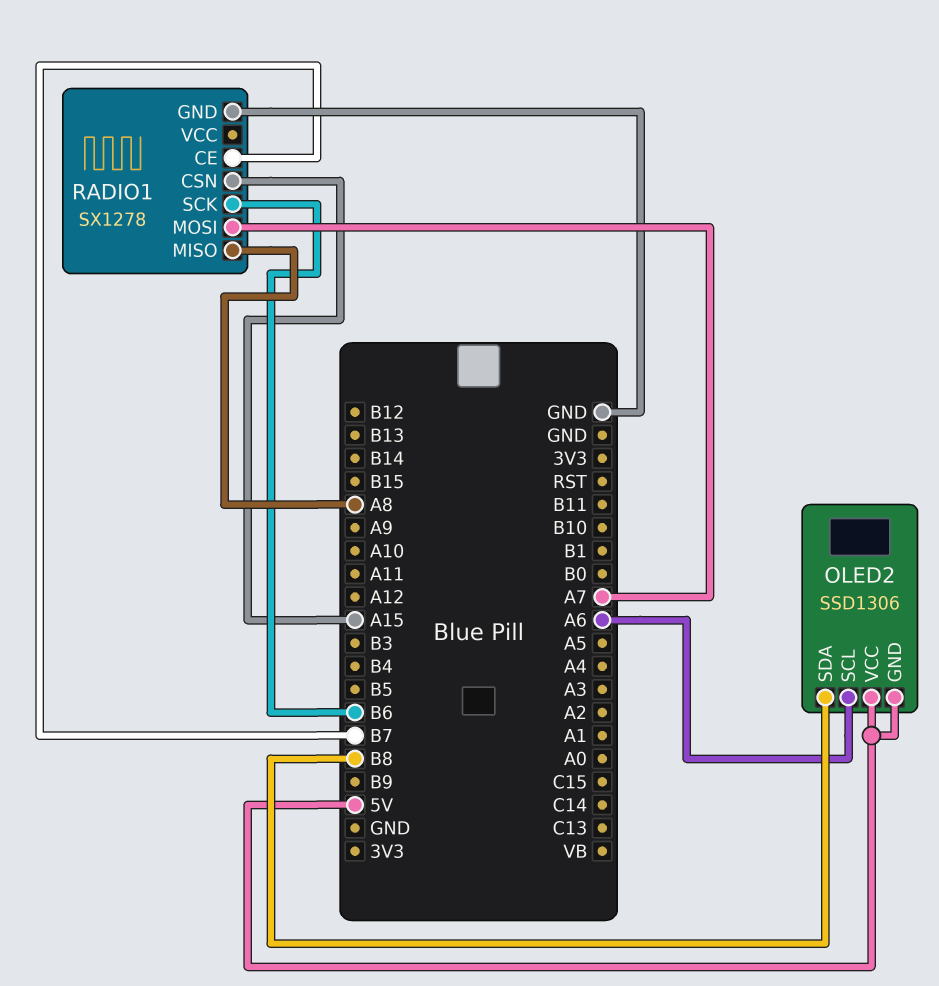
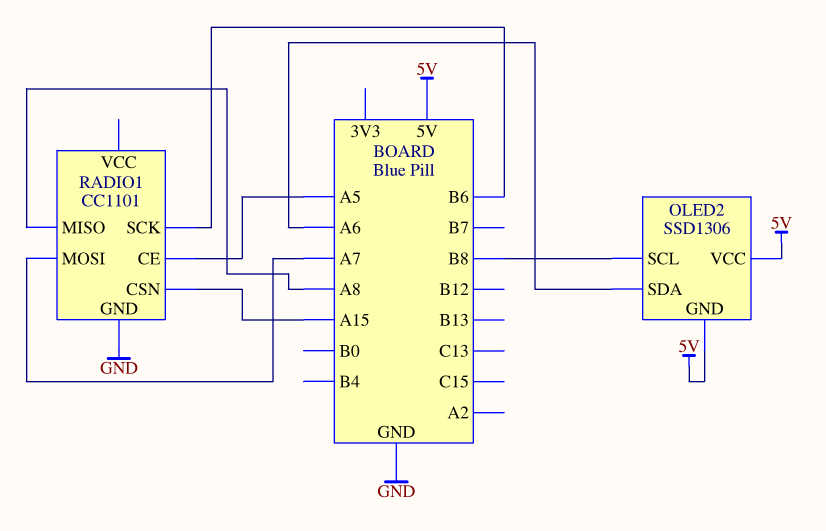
OLED2 pin SCL: A6 -> B8
OLED2 pin SDA: B8 -> A6
RADIO1: SX1278 -> CC1101
RADIO1 pin CE: B7 -> A5

